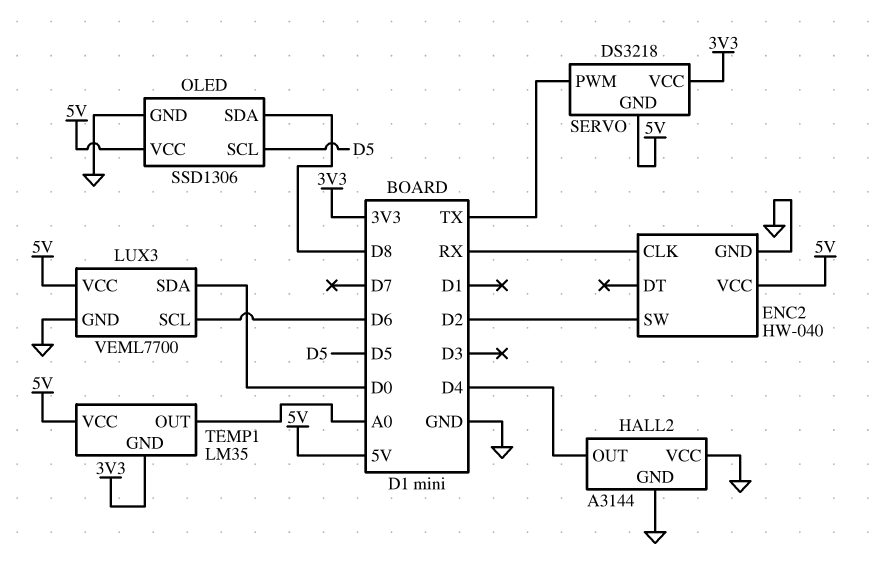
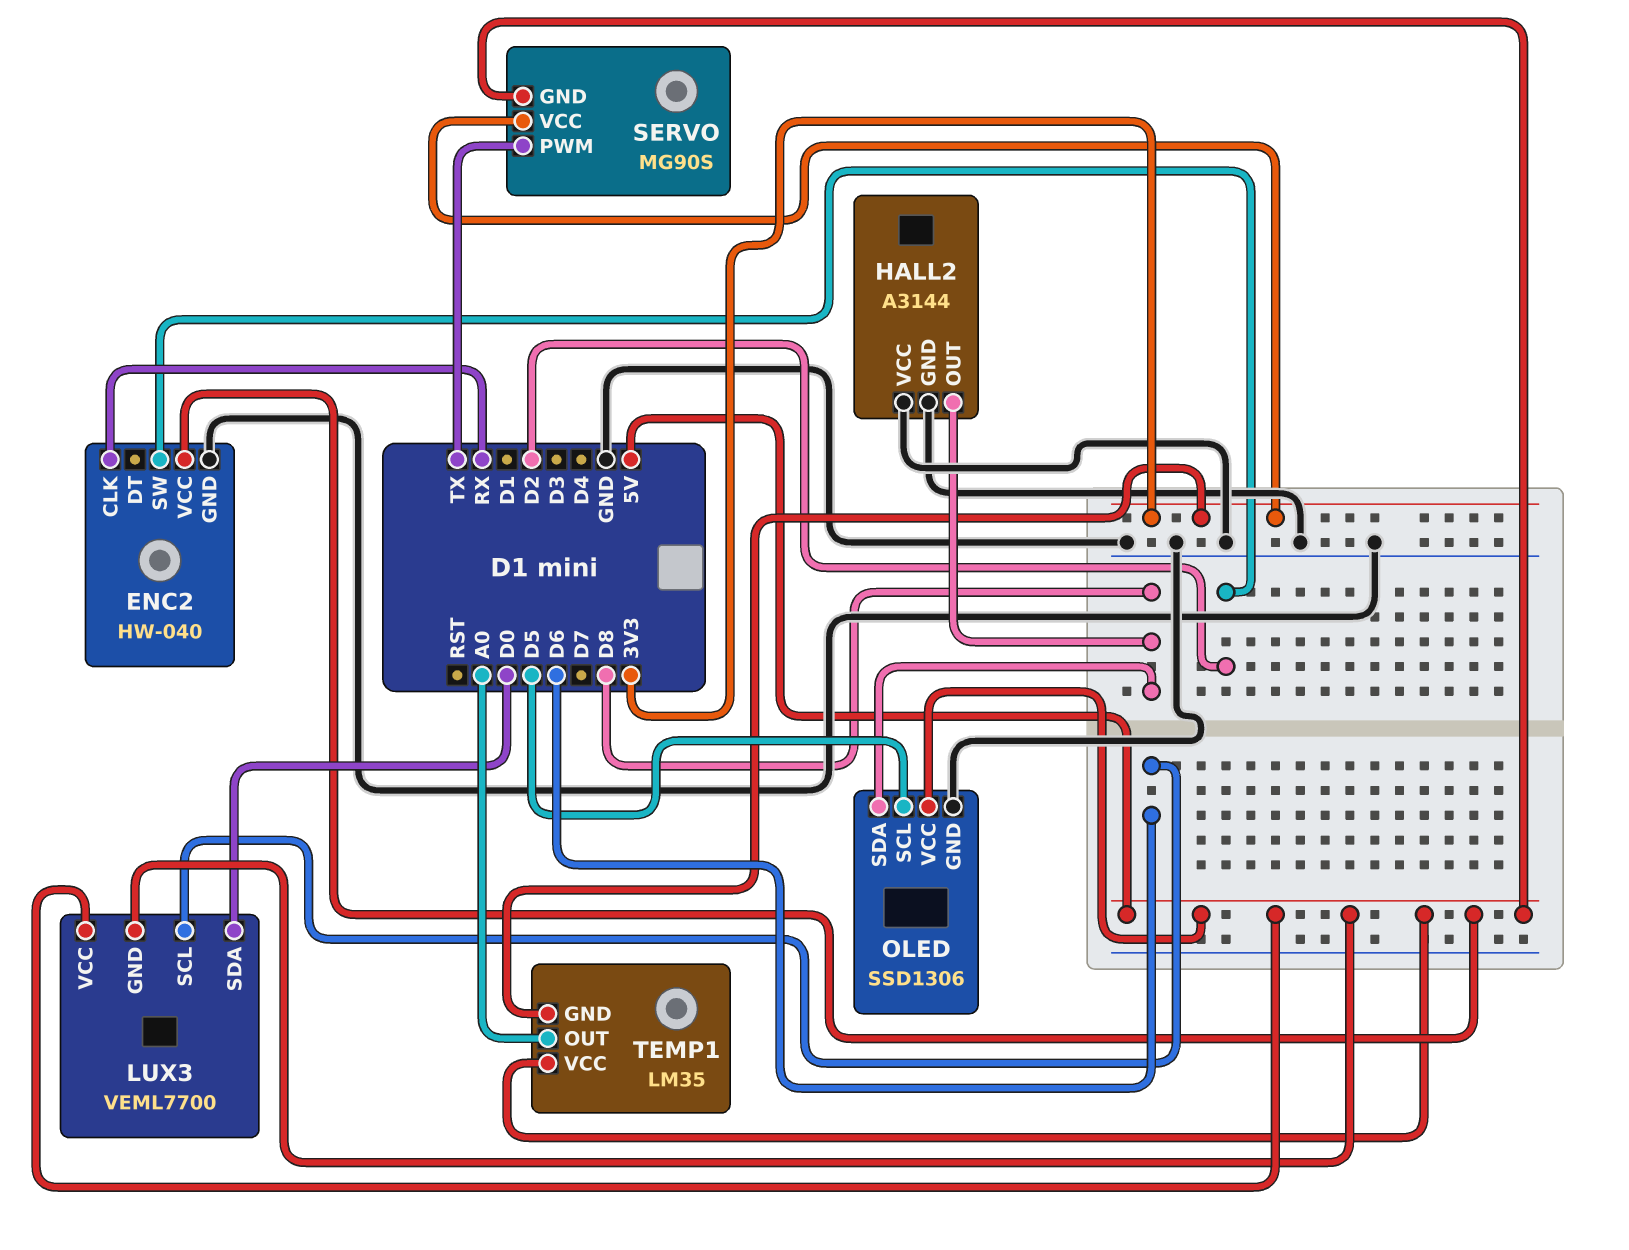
HALL2 pin OUT: D4 -> D8
LUX3 pin GND: GND -> 5V
SERVO: DS3218 -> MG90S

